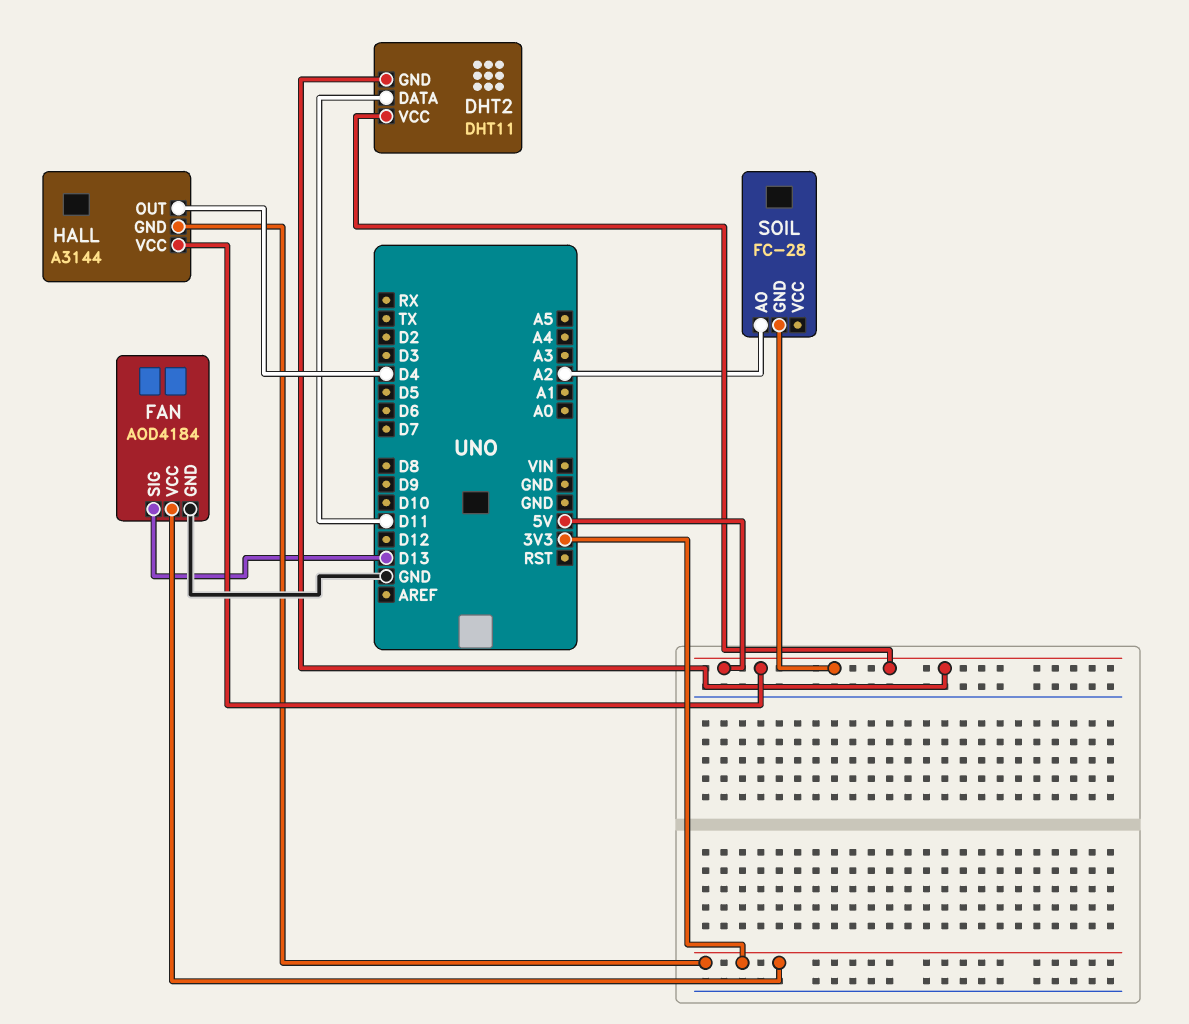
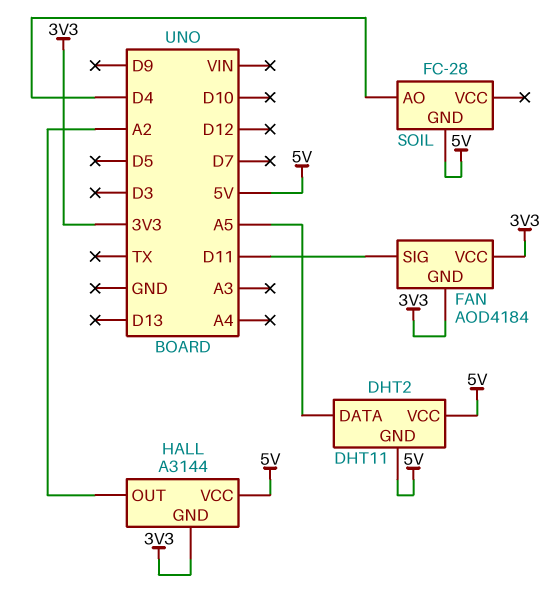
DHT2 pin DATA: D11 -> A5
FAN pin GND: GND -> 3V3
FAN pin SIG: D13 -> D11
HALL pin OUT: D4 -> A2
SOIL pin AO: A2 -> D4

